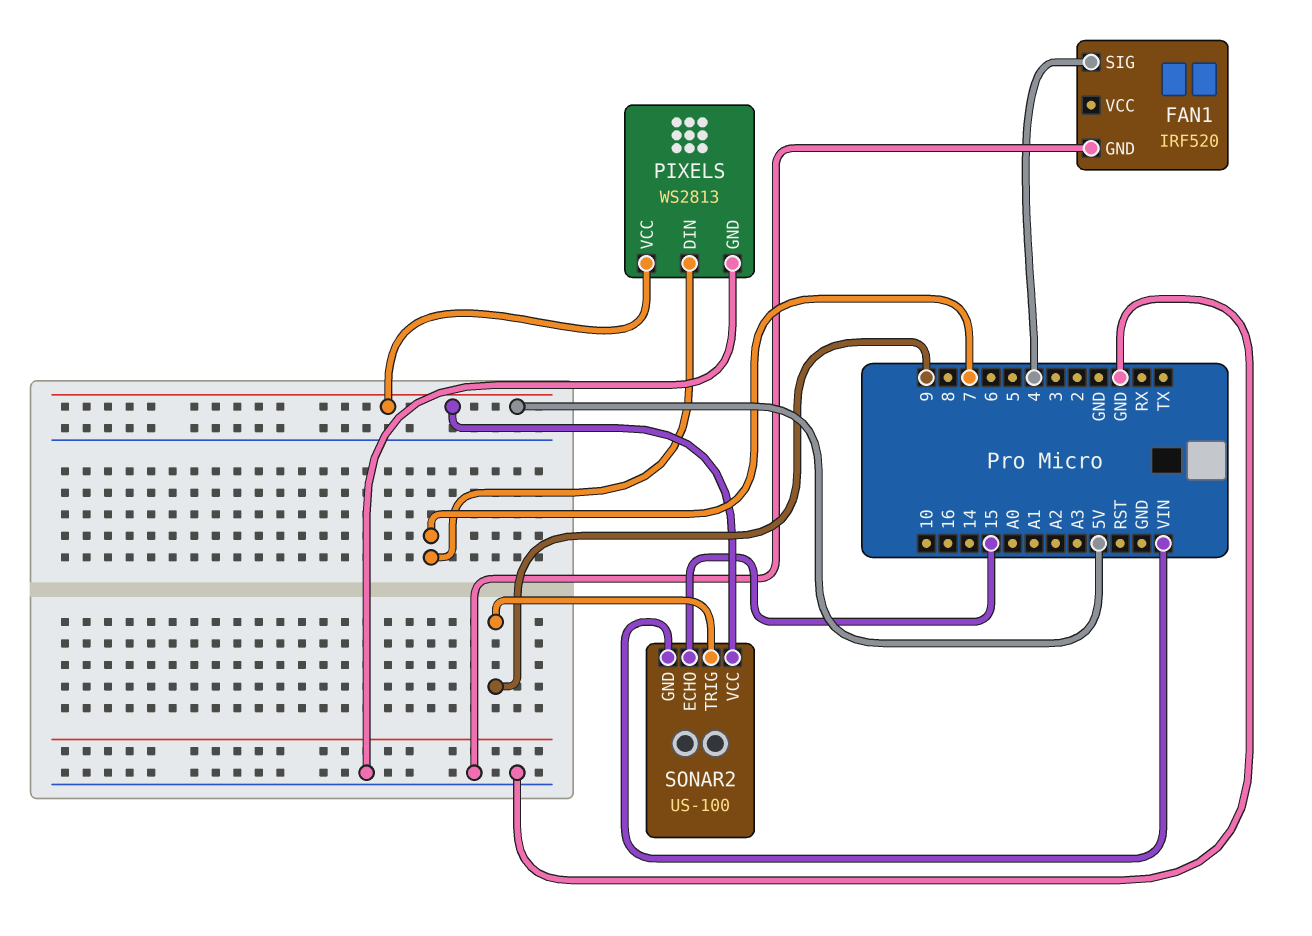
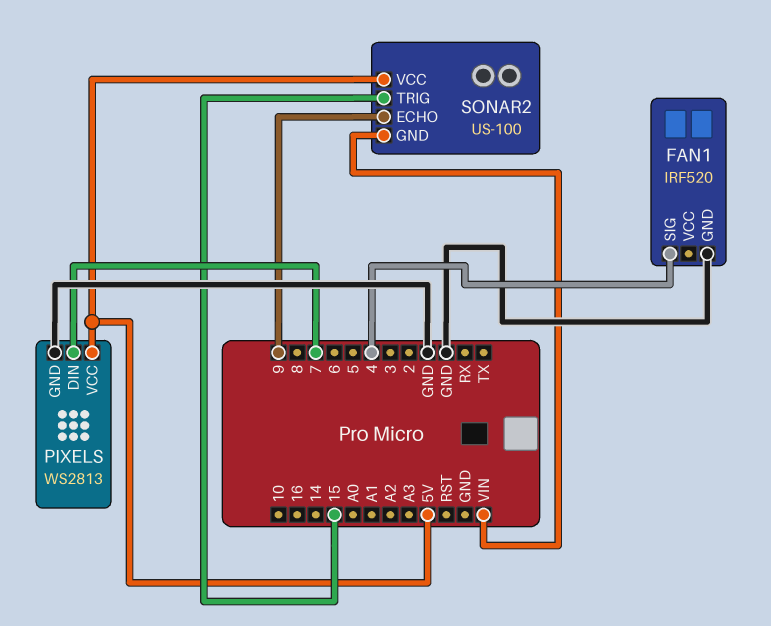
SONAR2 pin ECHO: 15 -> 9
SONAR2 pin TRIG: 9 -> 15

